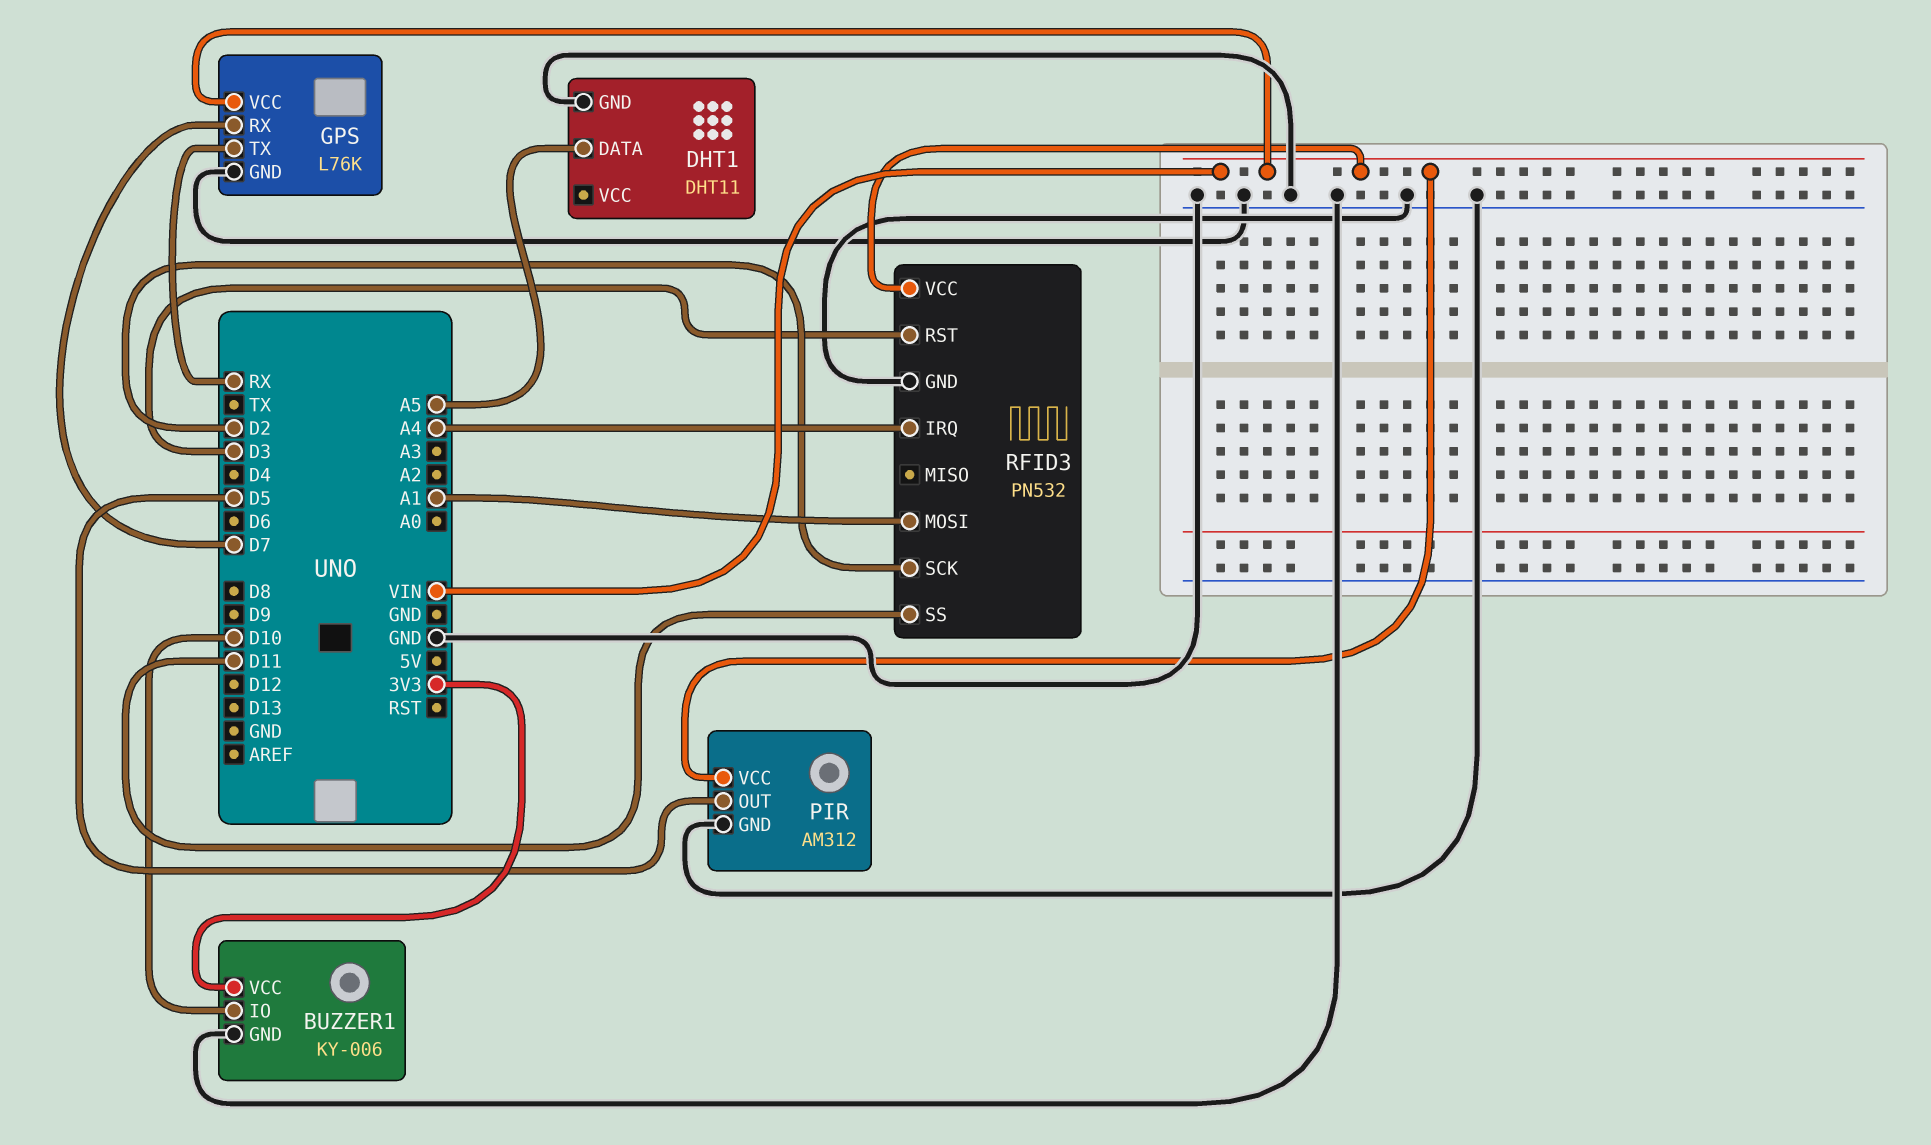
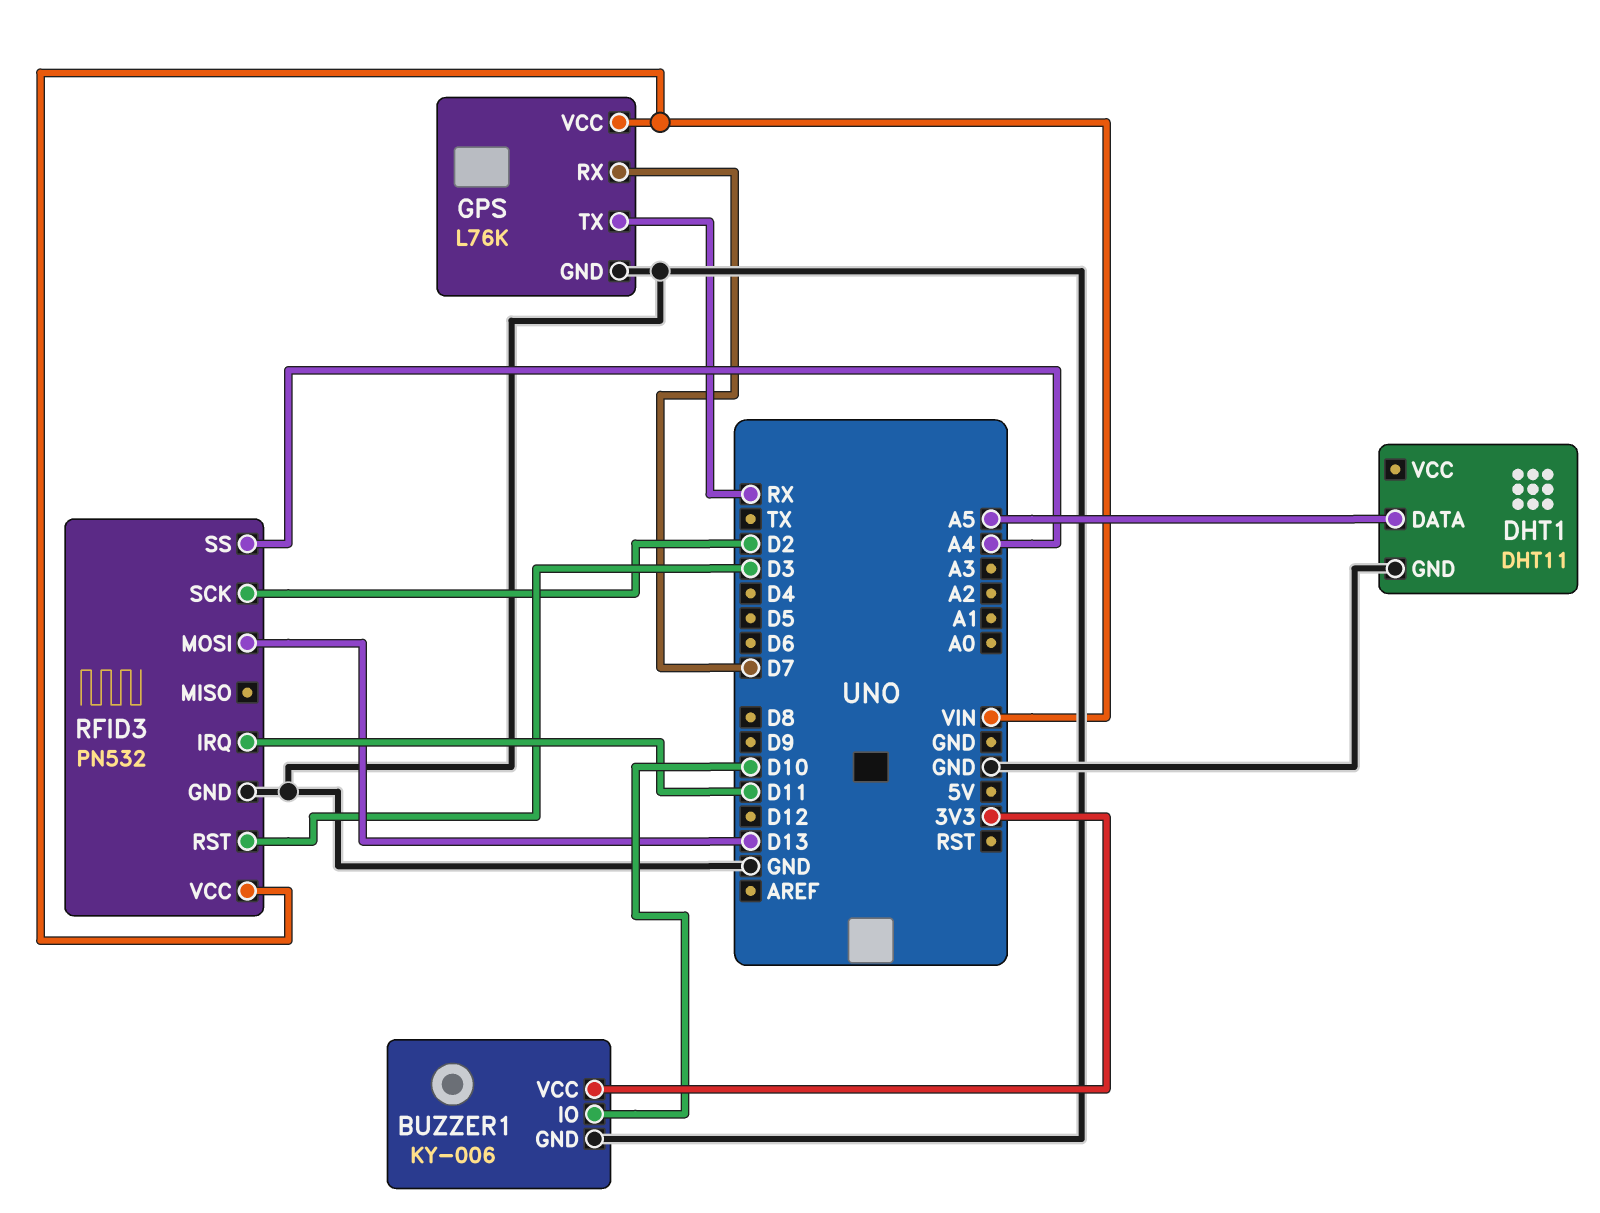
PIR: AM312 -> none
PIR pin GND: GND -> none
PIR pin OUT: D5 -> none
PIR pin VCC: VIN -> none
RFID3 pin IRQ: A4 -> D11
RFID3 pin MOSI: A1 -> D13
RFID3 pin SS: D11 -> A4

